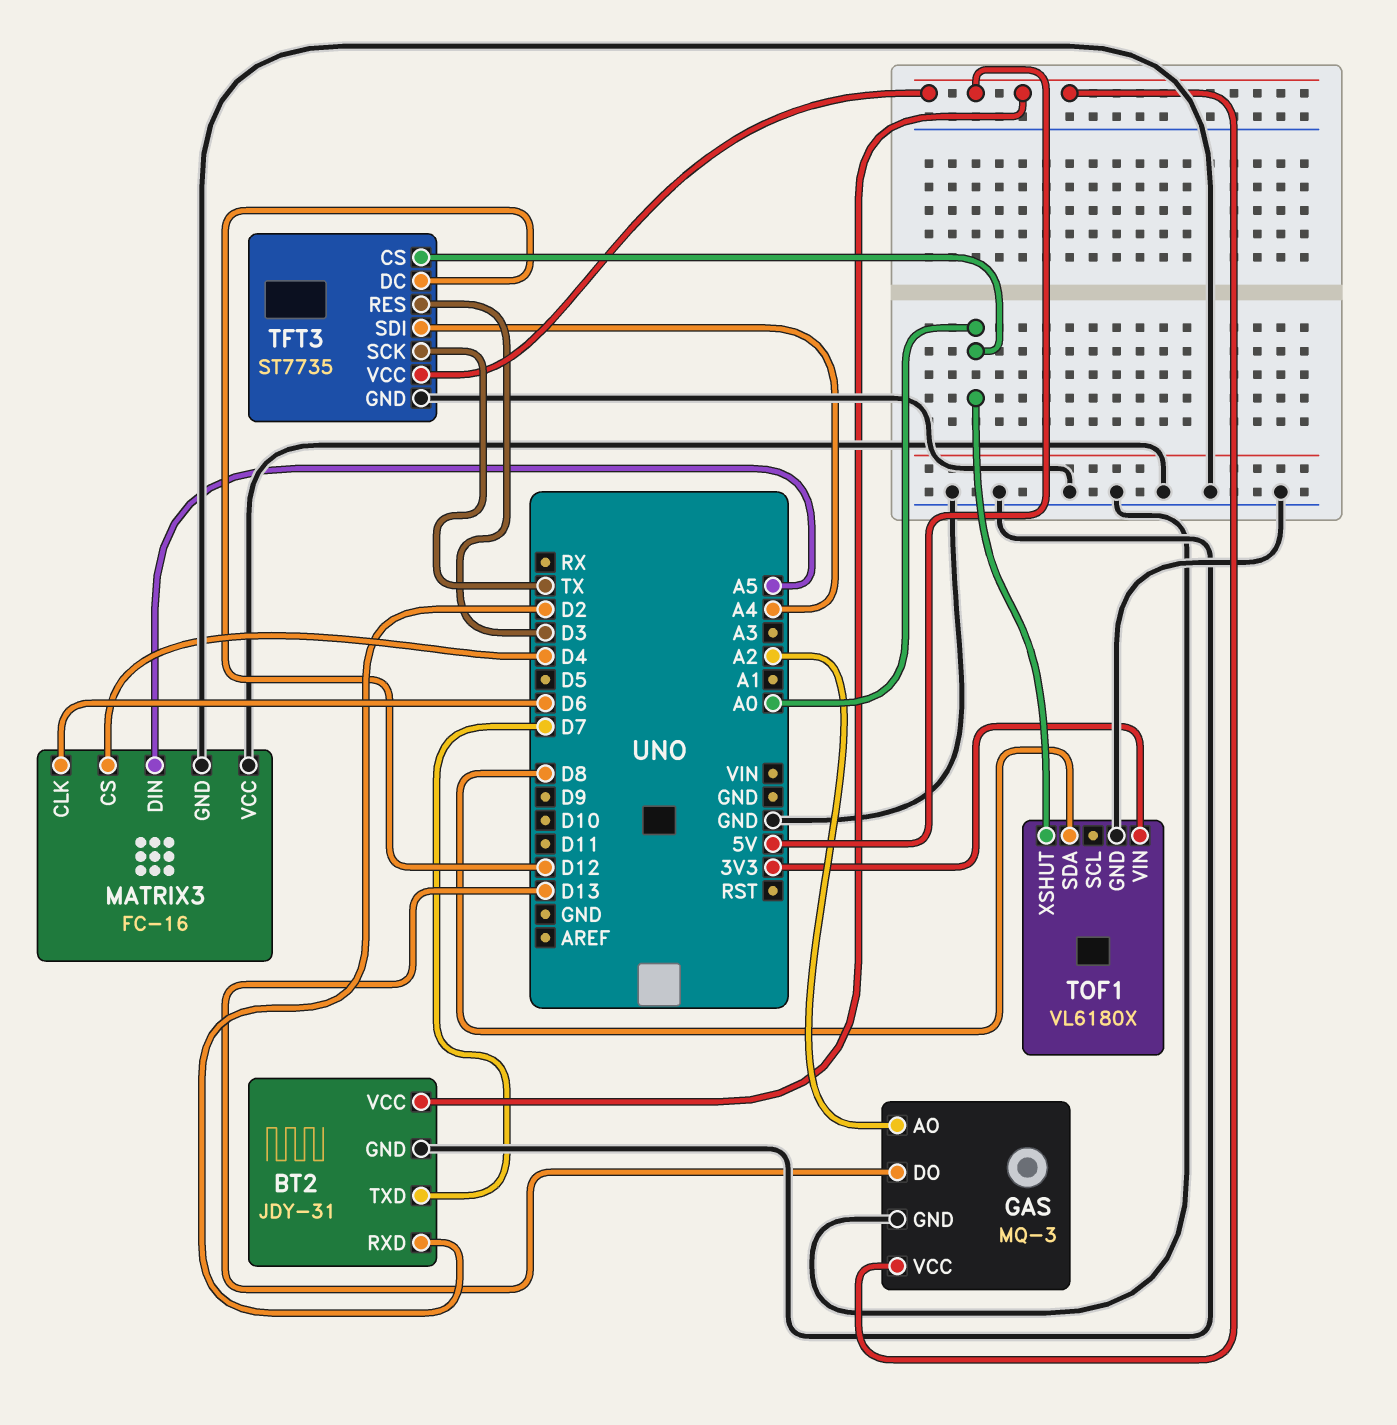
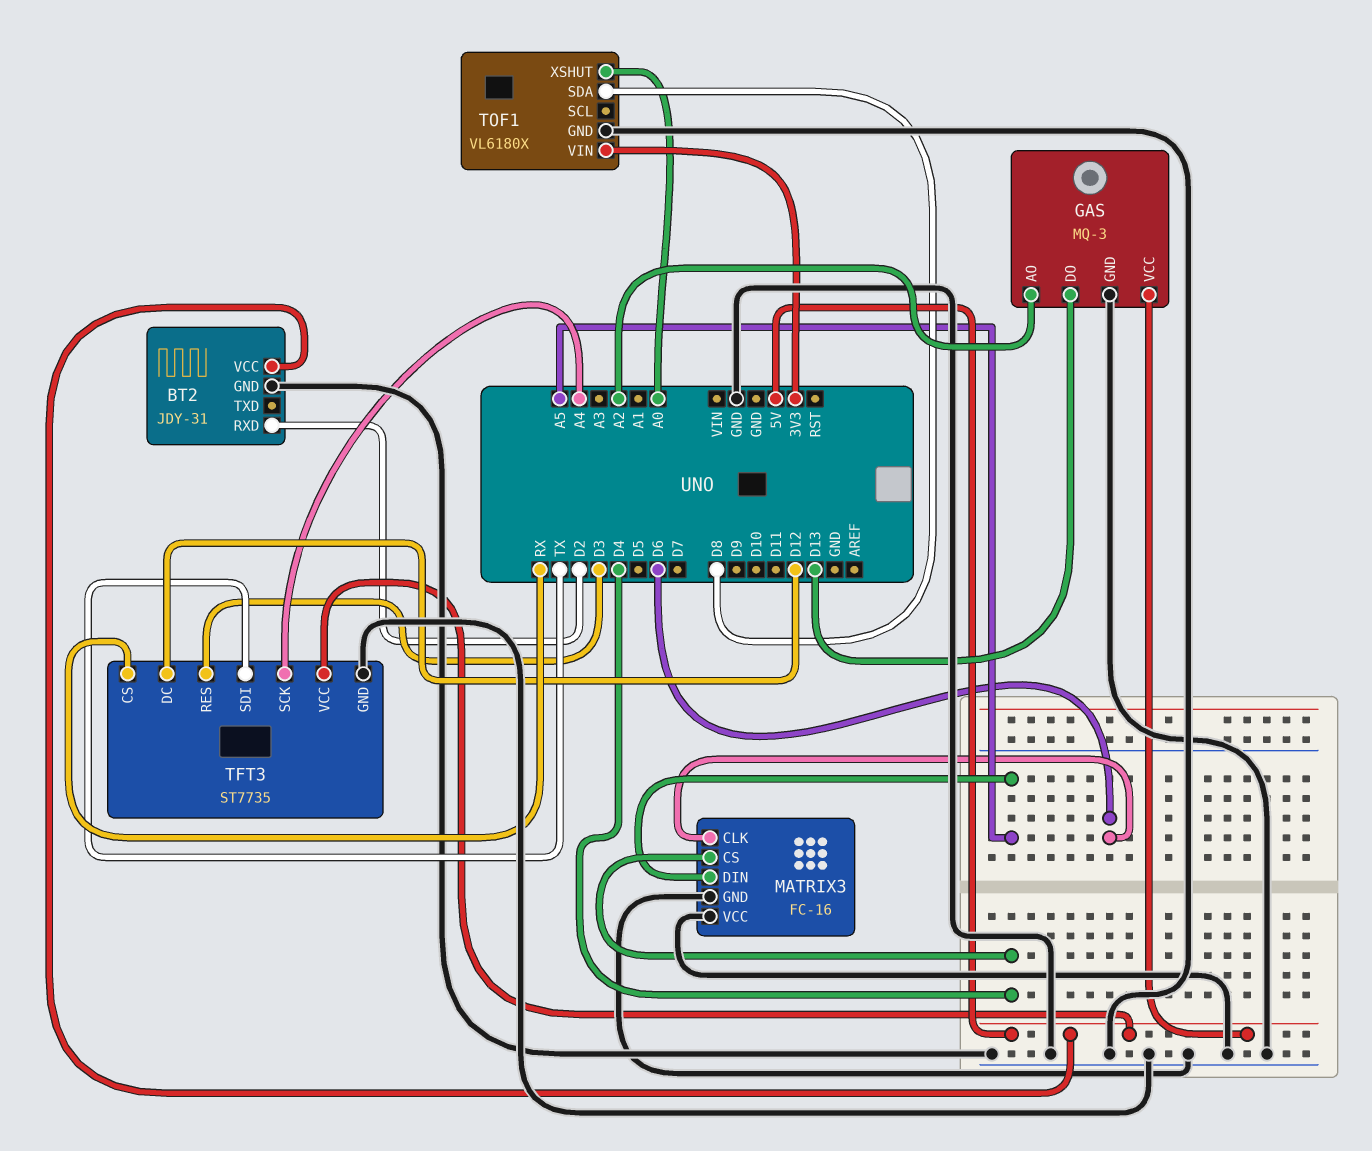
BT2 pin TXD: D7 -> none
TFT3 pin CS: A0 -> RX
TFT3 pin SCK: TX -> A4
TFT3 pin SDI: A4 -> TX

